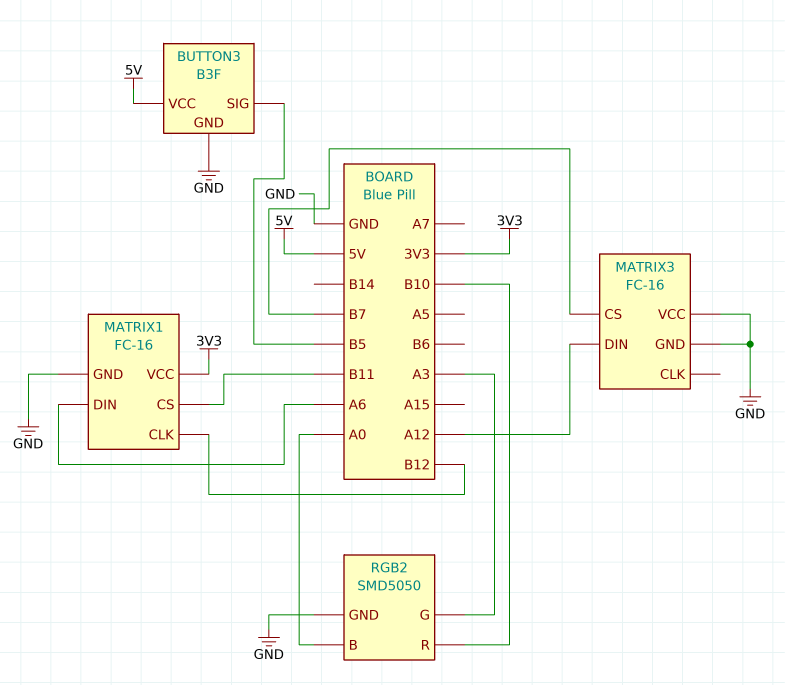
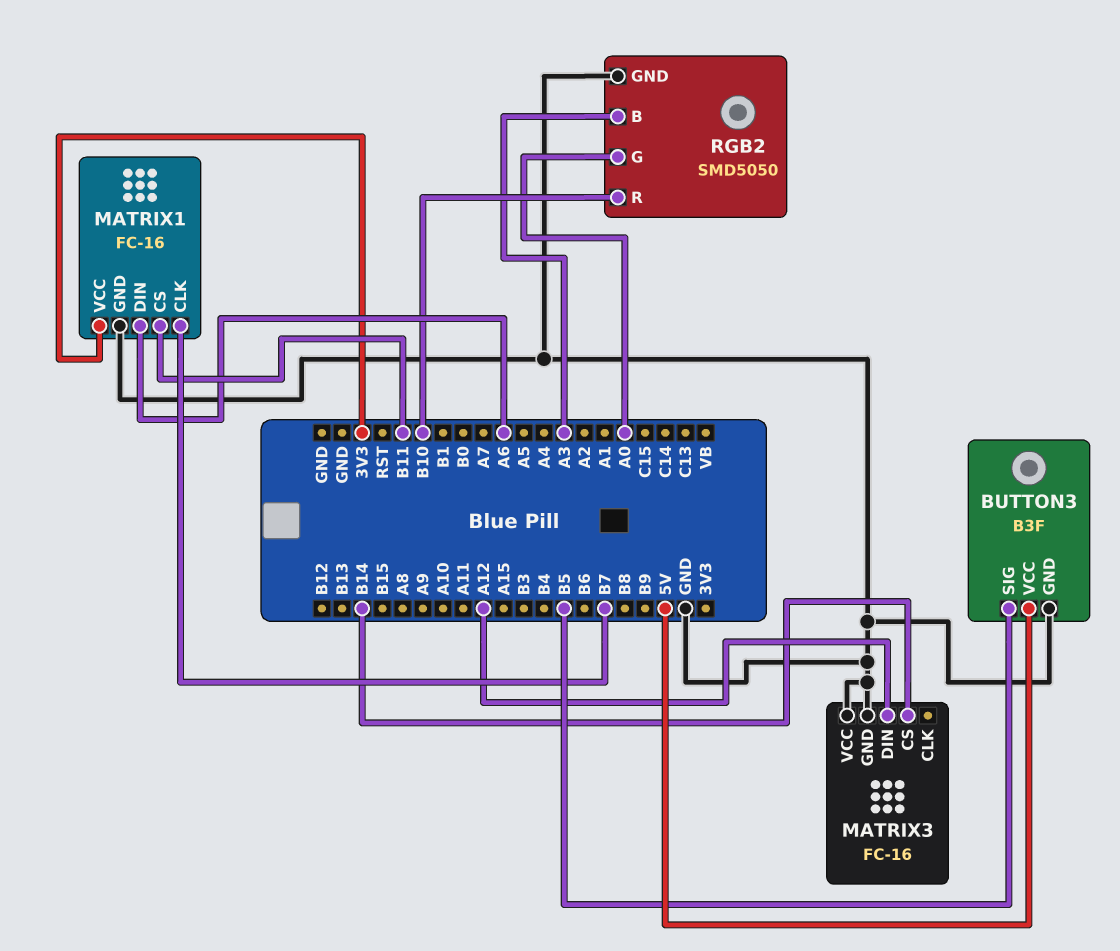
MATRIX1 pin CLK: B12 -> B7
MATRIX3 pin CS: B7 -> B14
RGB2 pin B: A0 -> A3
RGB2 pin G: A3 -> A0

